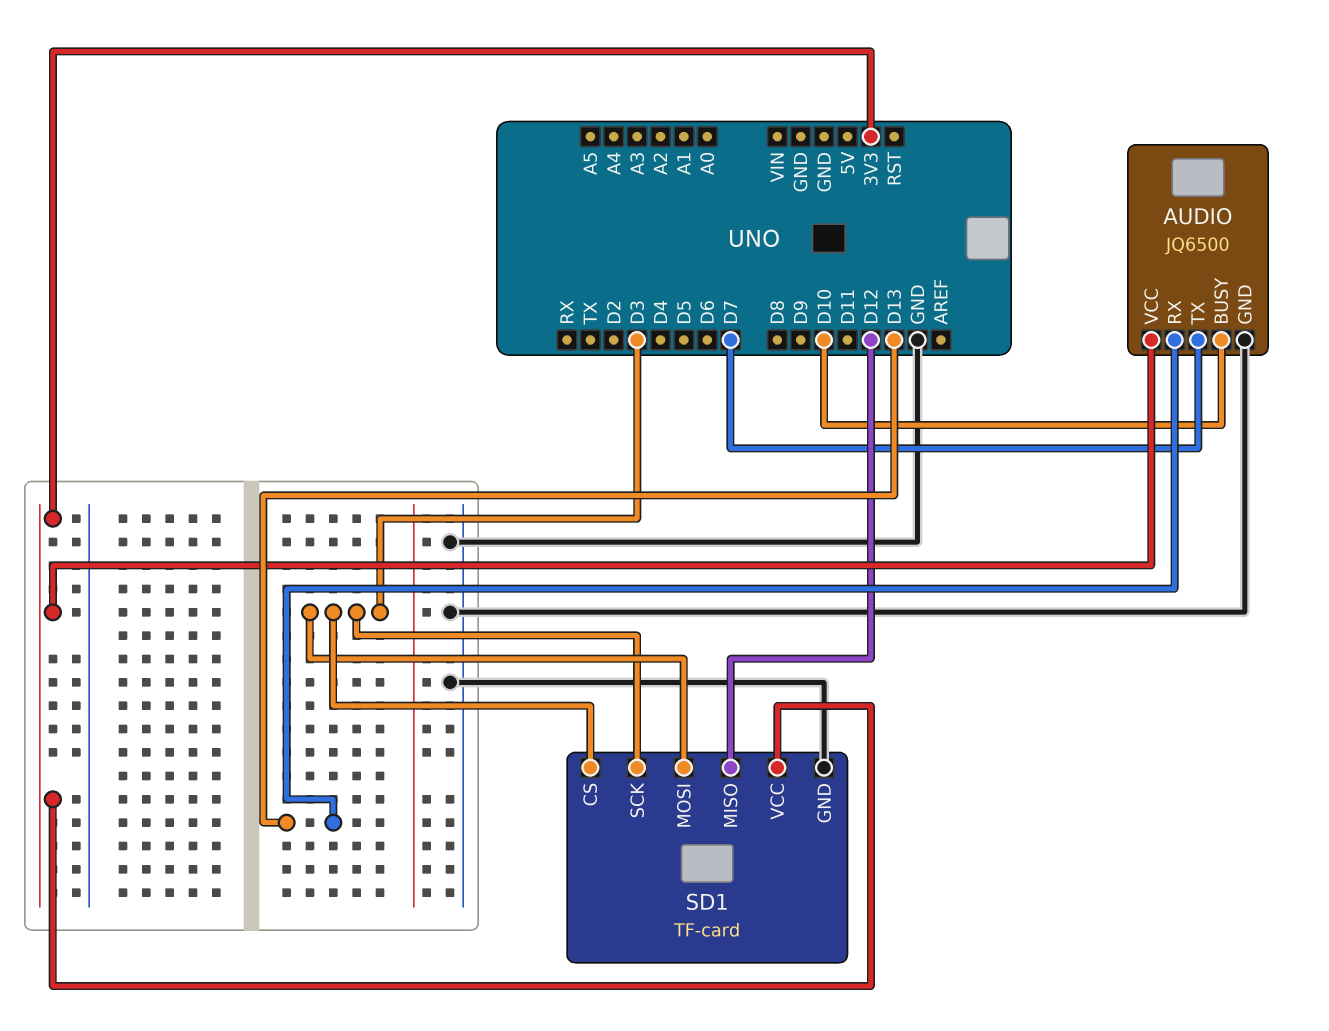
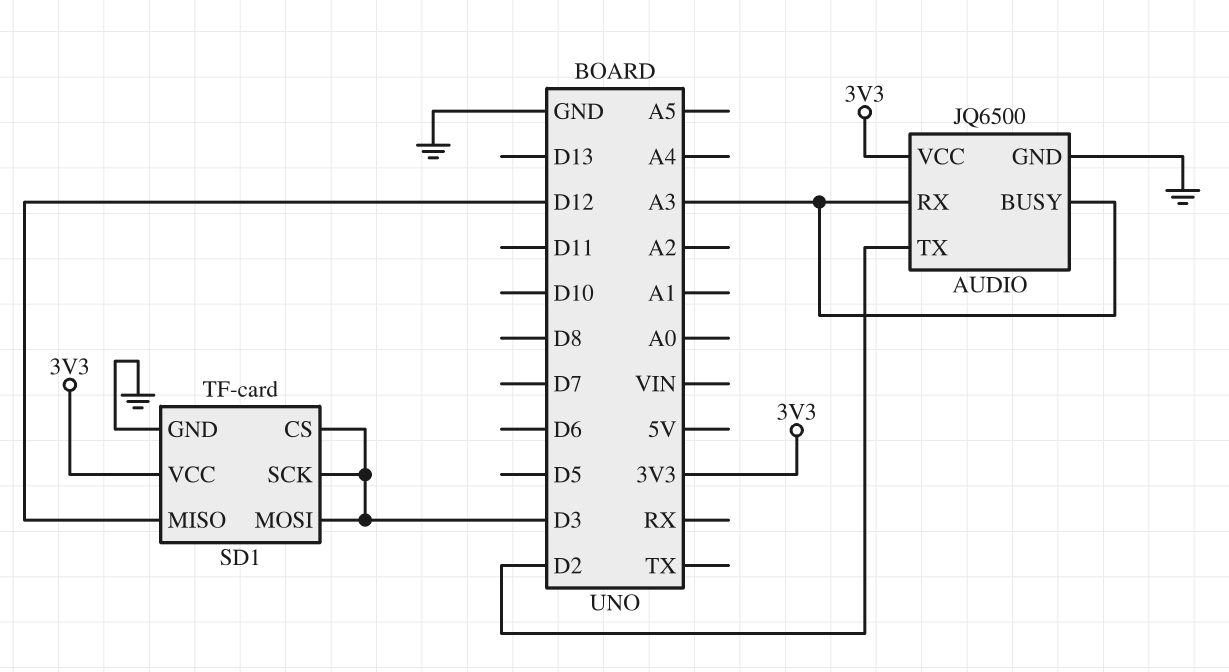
AUDIO pin BUSY: D10 -> A3
AUDIO pin RX: D13 -> A3
AUDIO pin TX: D7 -> D2

